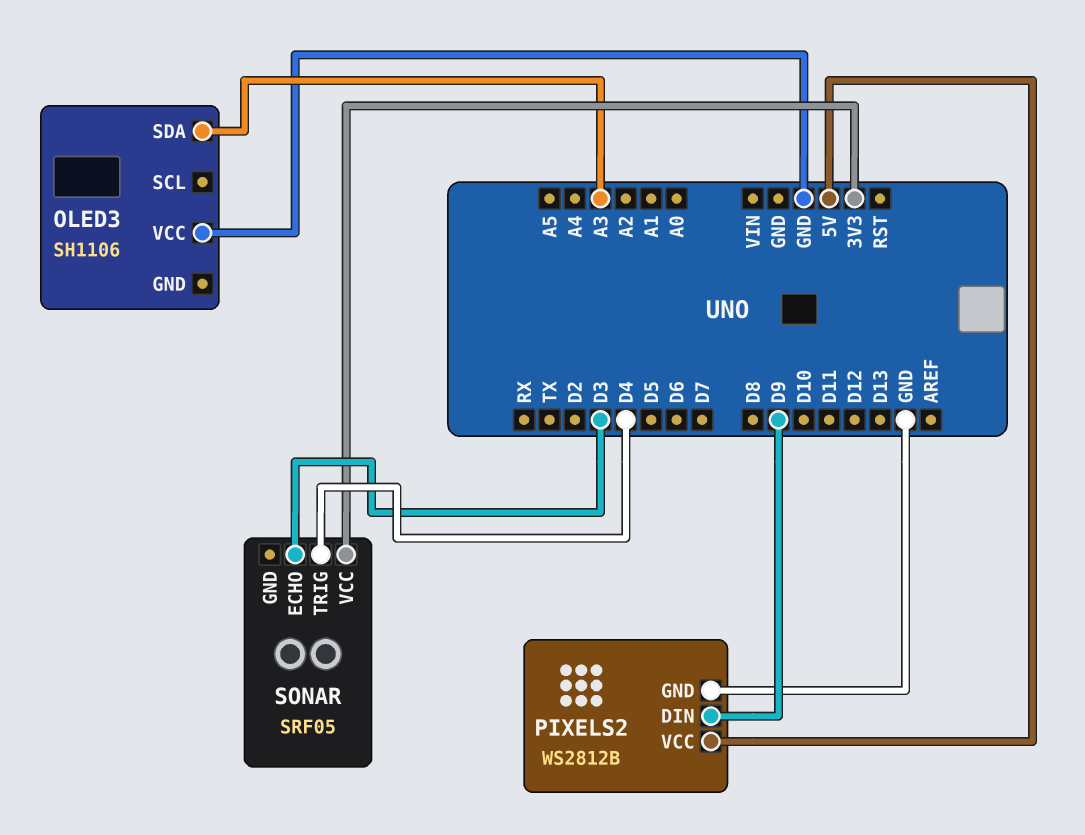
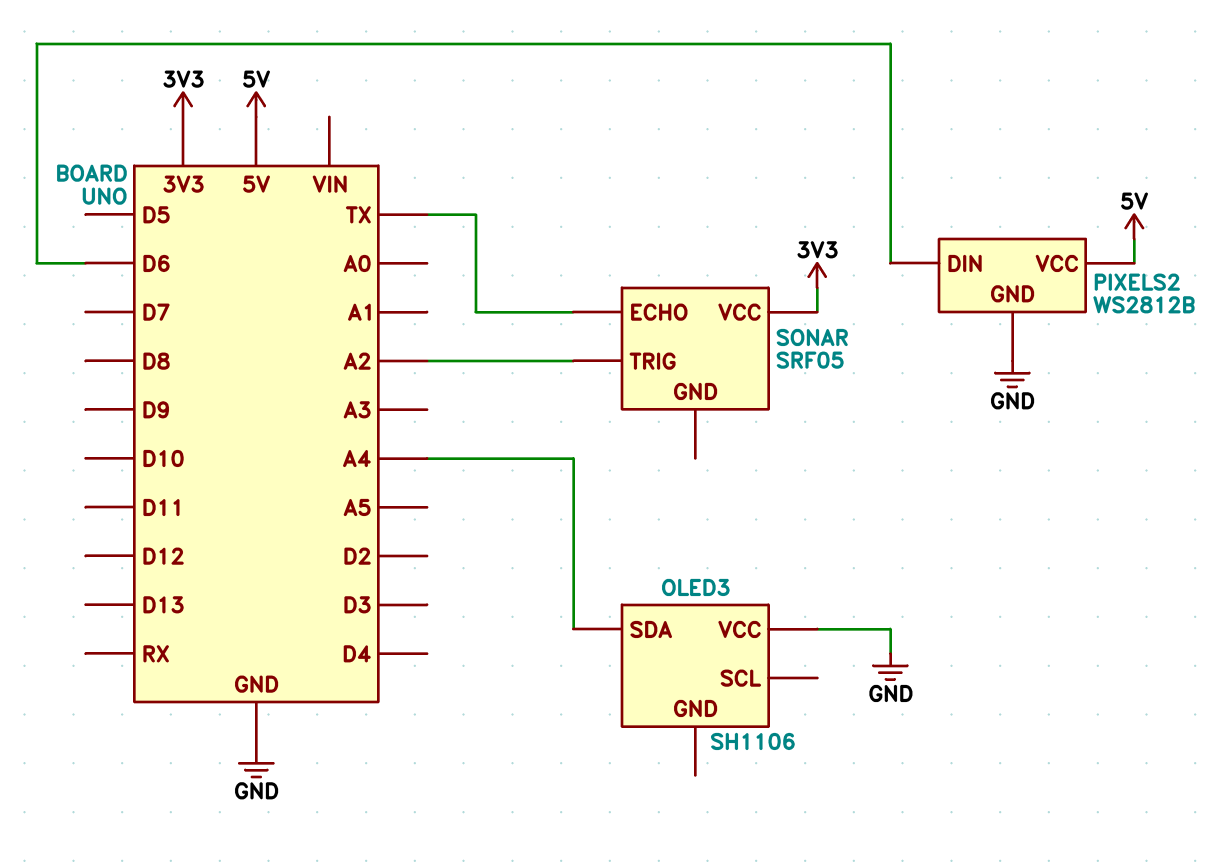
OLED3 pin SDA: A3 -> A4
PIXELS2 pin DIN: D9 -> D6
SONAR pin ECHO: D3 -> TX
SONAR pin TRIG: D4 -> A2

